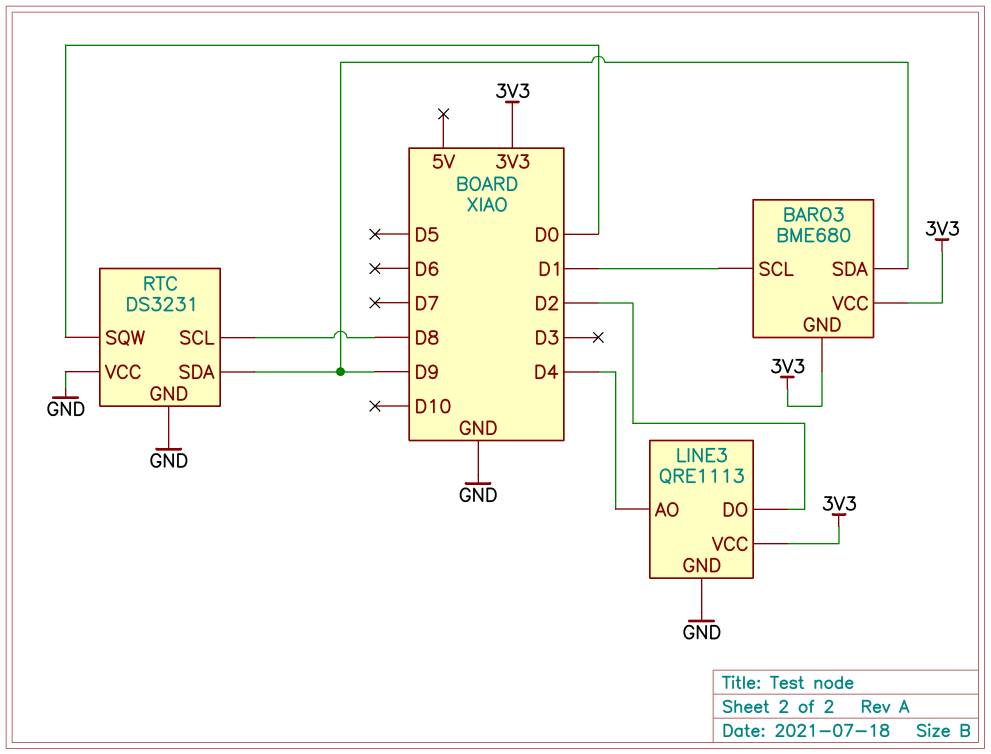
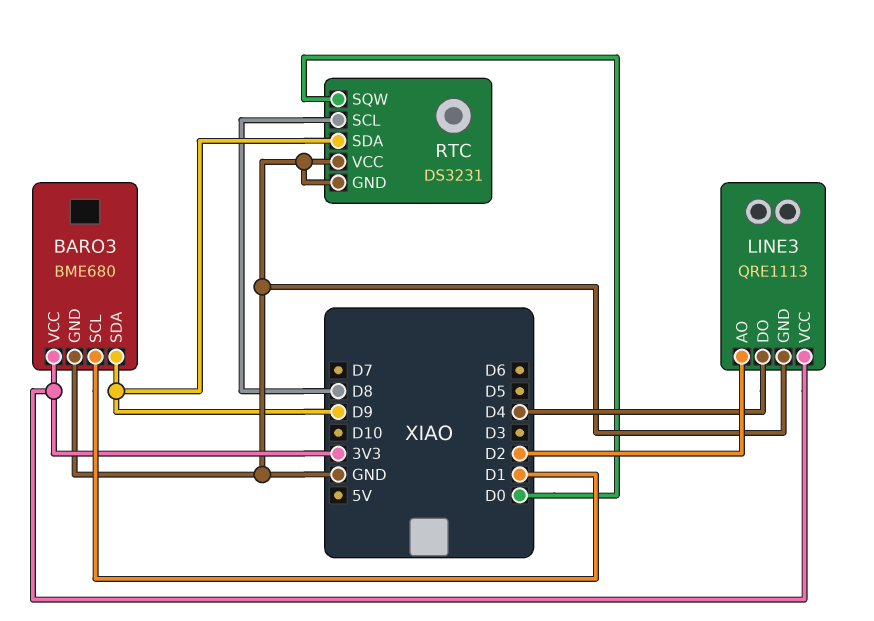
BARO3 pin GND: 3V3 -> GND
LINE3 pin AO: D4 -> D2
LINE3 pin DO: D2 -> D4

